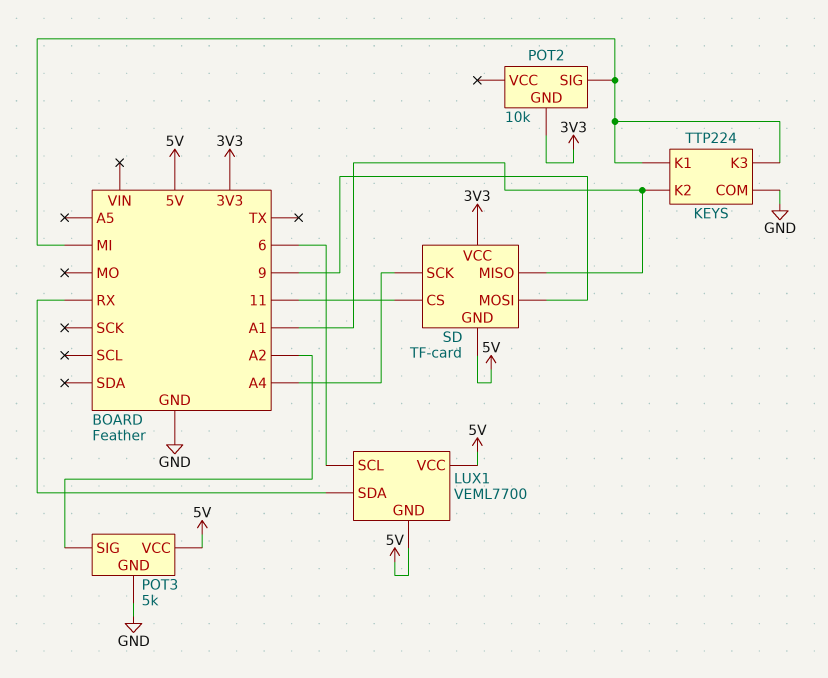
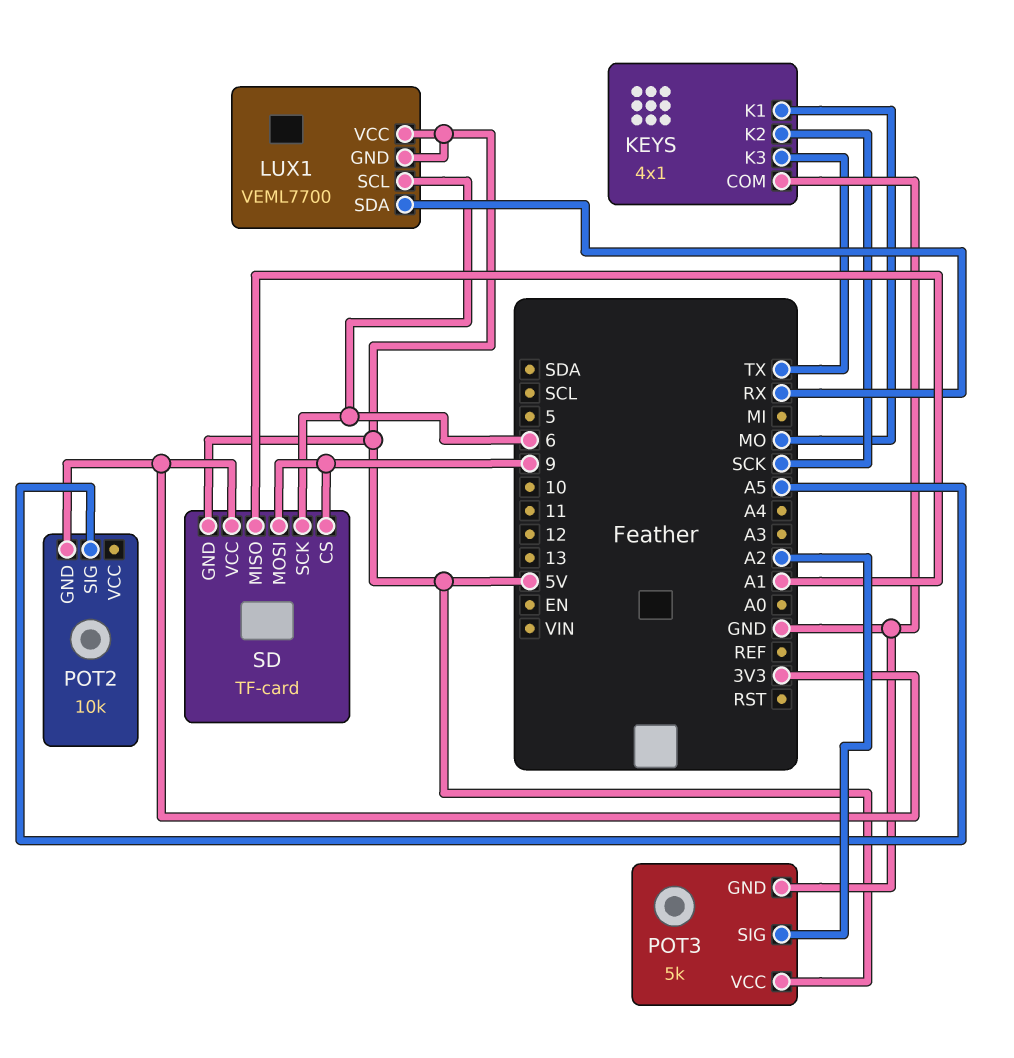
KEYS: TTP224 -> 4x1
KEYS pin K1: MI -> MO
KEYS pin K2: A1 -> SCK
KEYS pin K3: MI -> TX
POT2 pin SIG: MI -> A5
SD pin CS: 11 -> 9
SD pin SCK: A4 -> 6

